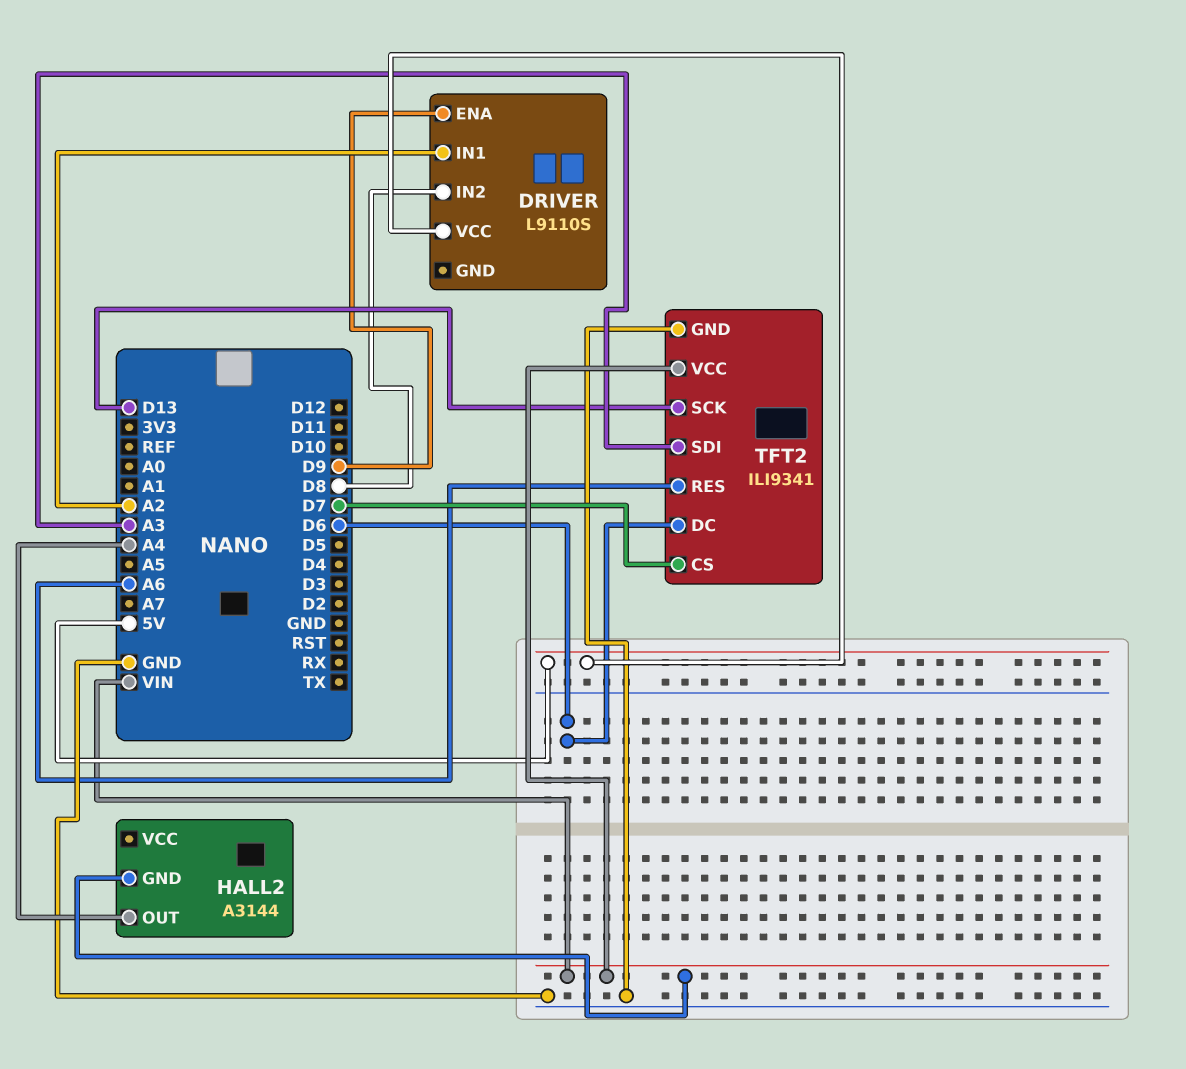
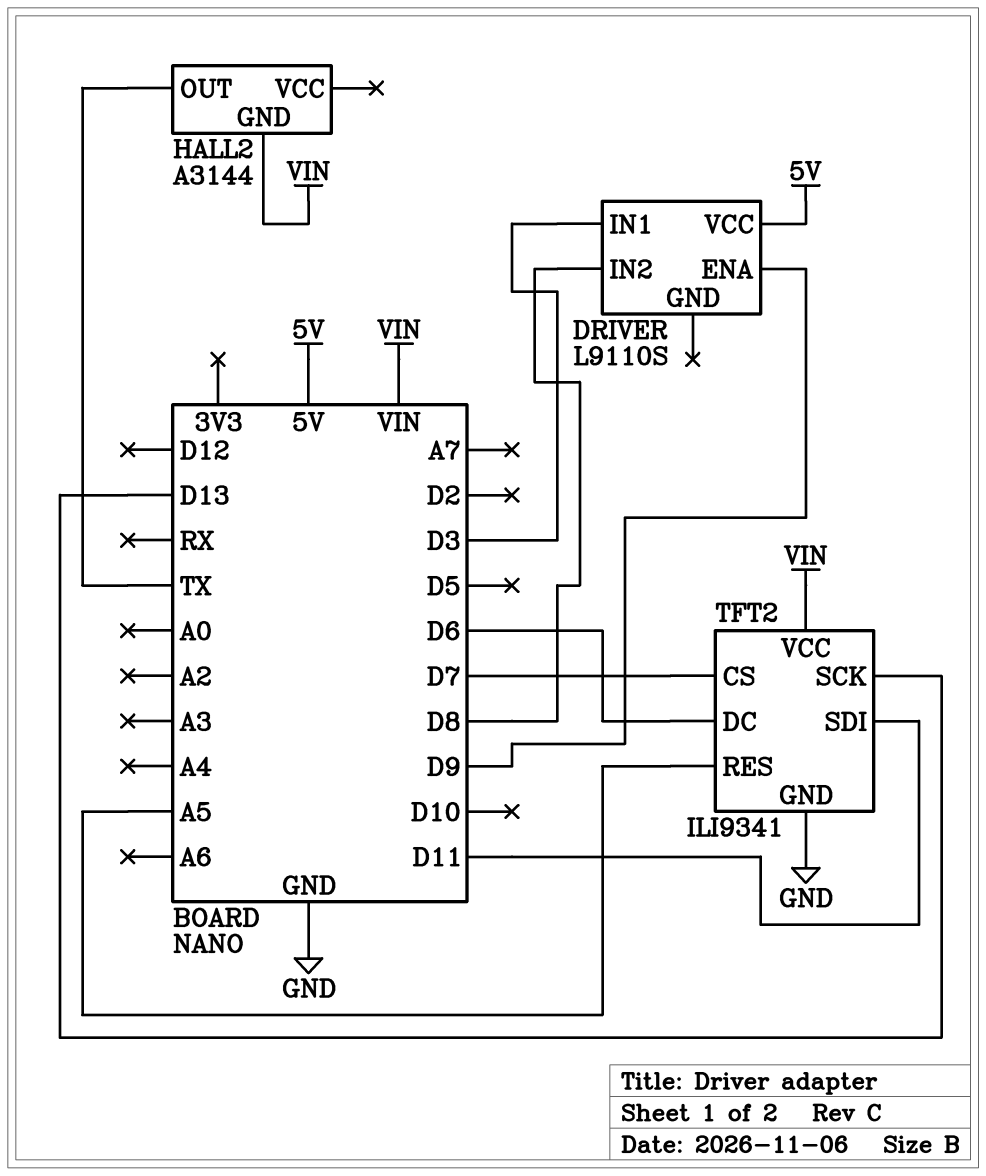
DRIVER pin IN1: A2 -> D3
HALL2 pin OUT: A4 -> TX
TFT2 pin RES: A6 -> A5
TFT2 pin SDI: A3 -> D11

